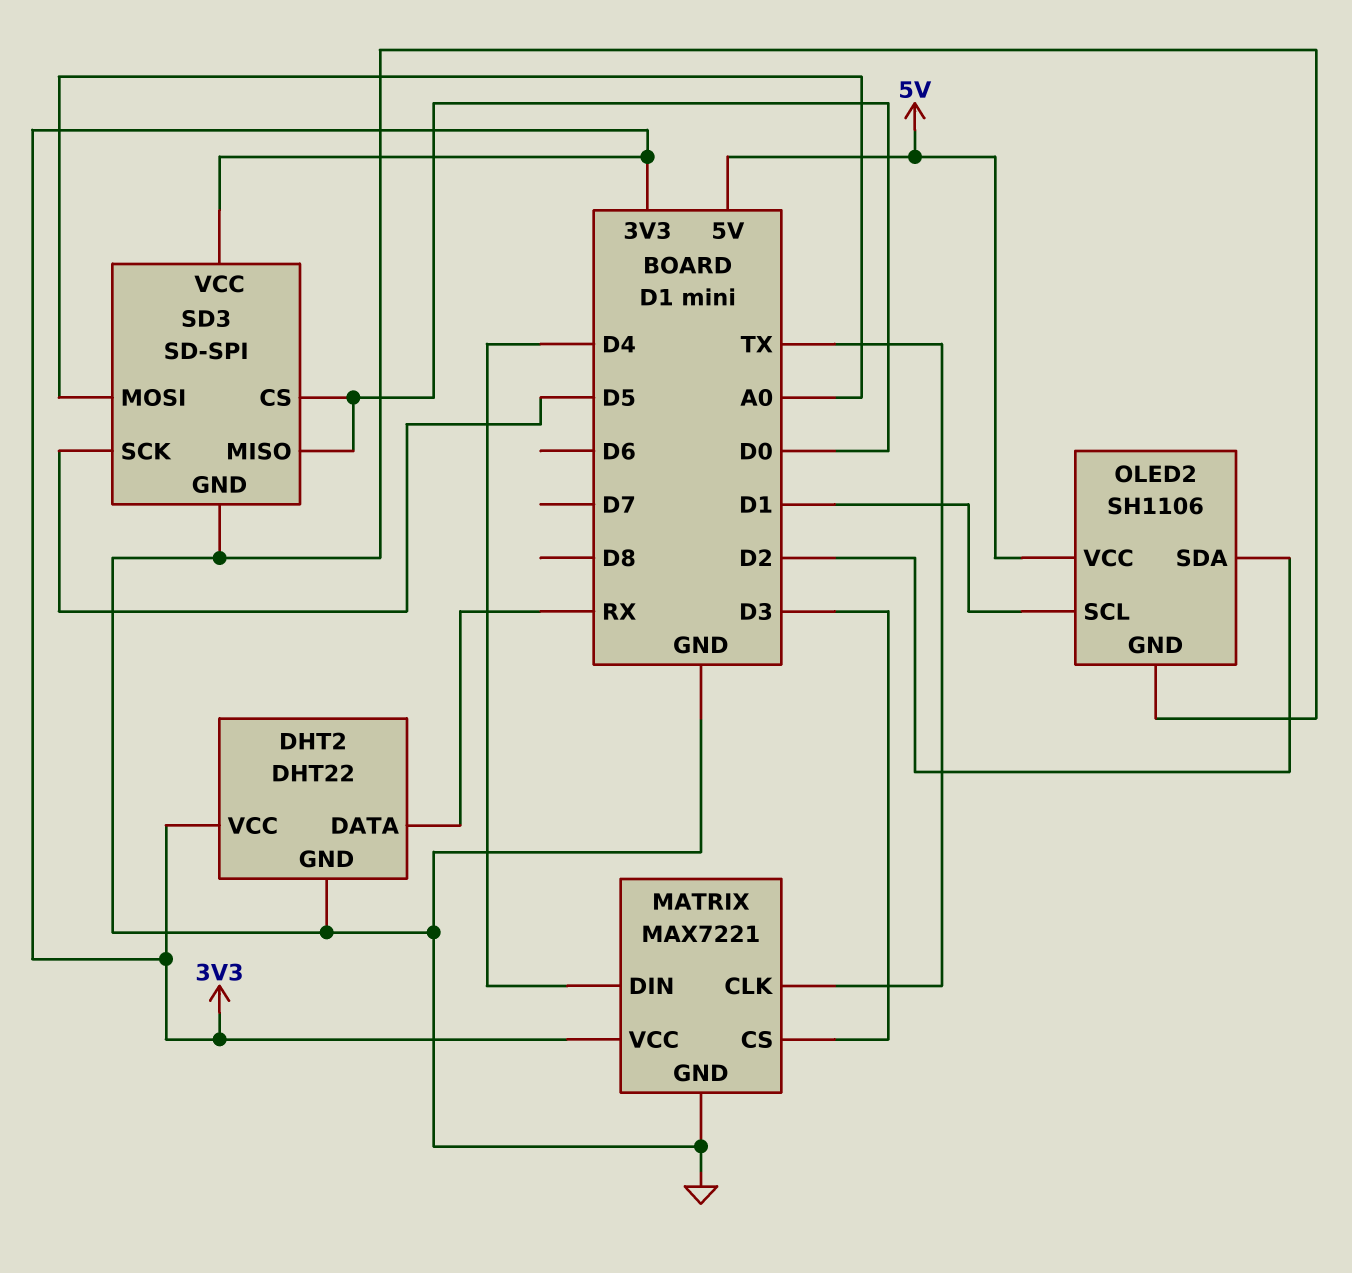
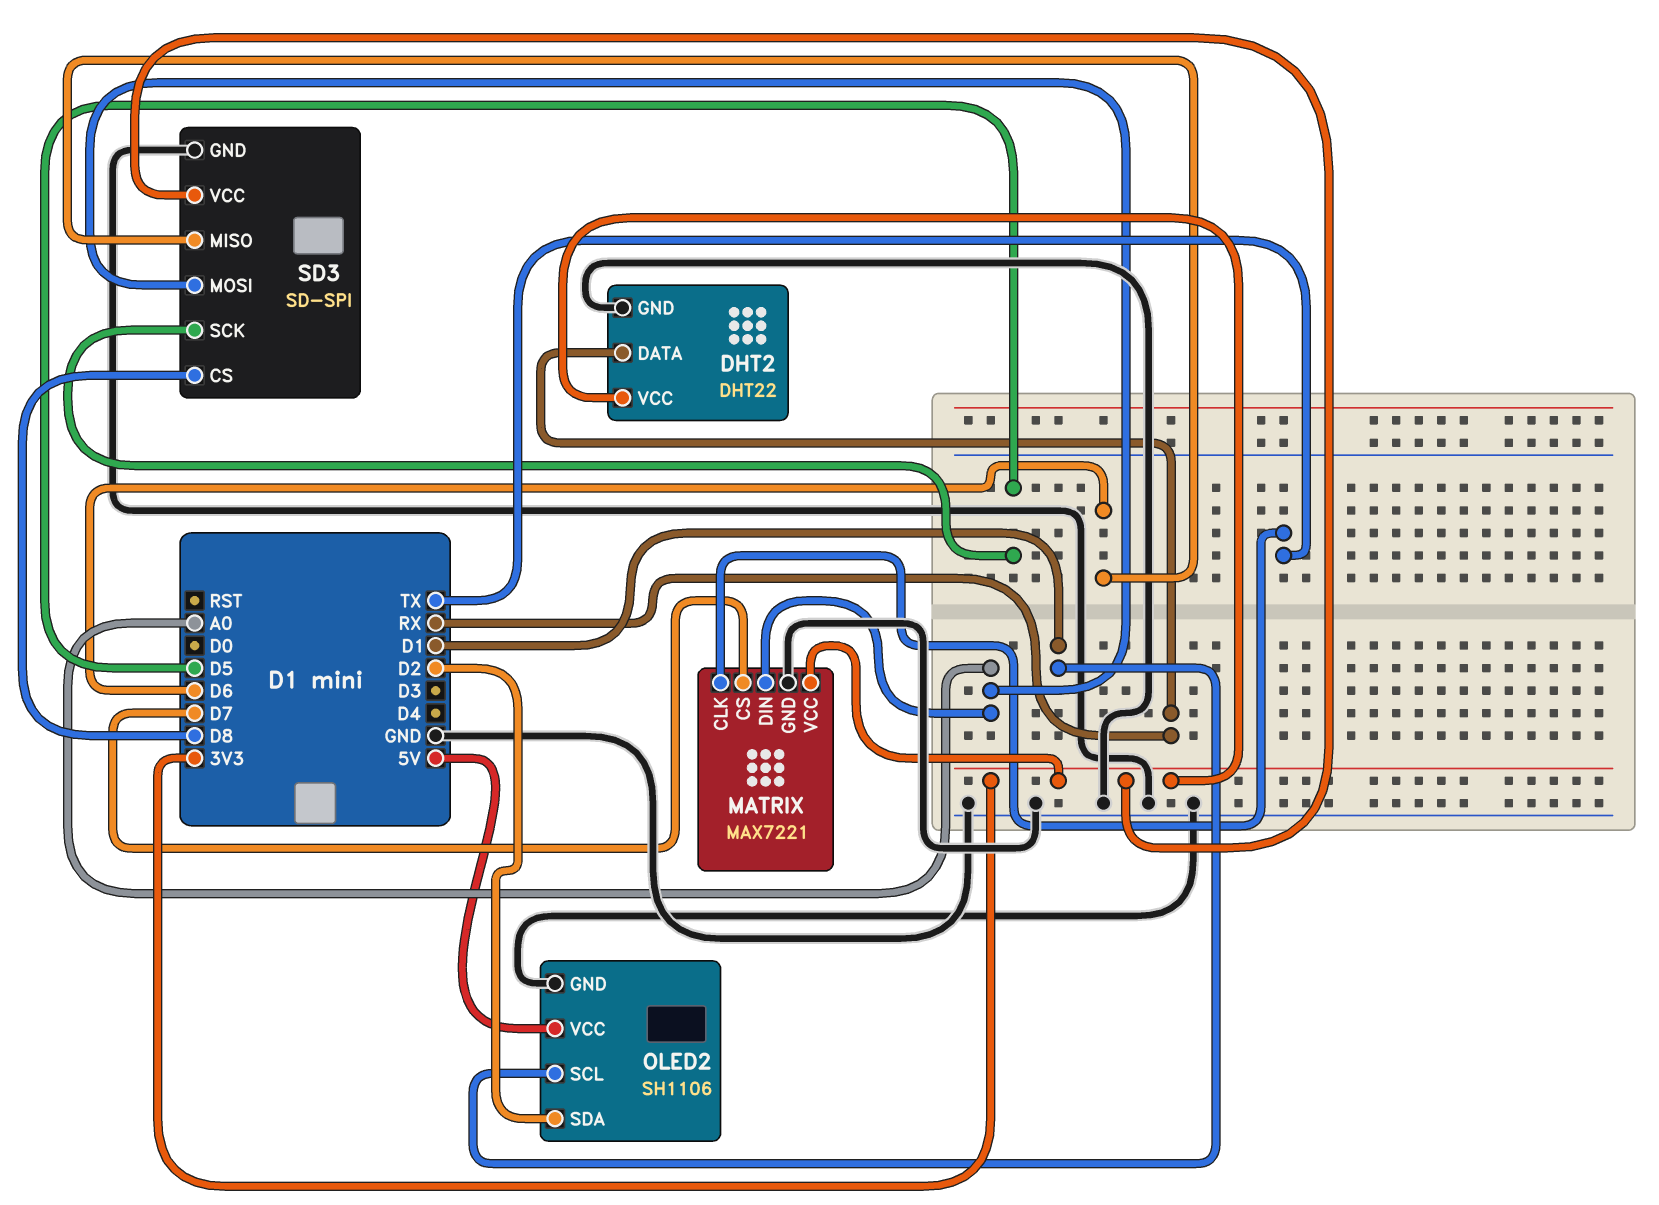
MATRIX pin CS: D3 -> D7
MATRIX pin DIN: D4 -> A0
SD3 pin CS: D0 -> D8
SD3 pin MISO: D0 -> D6

